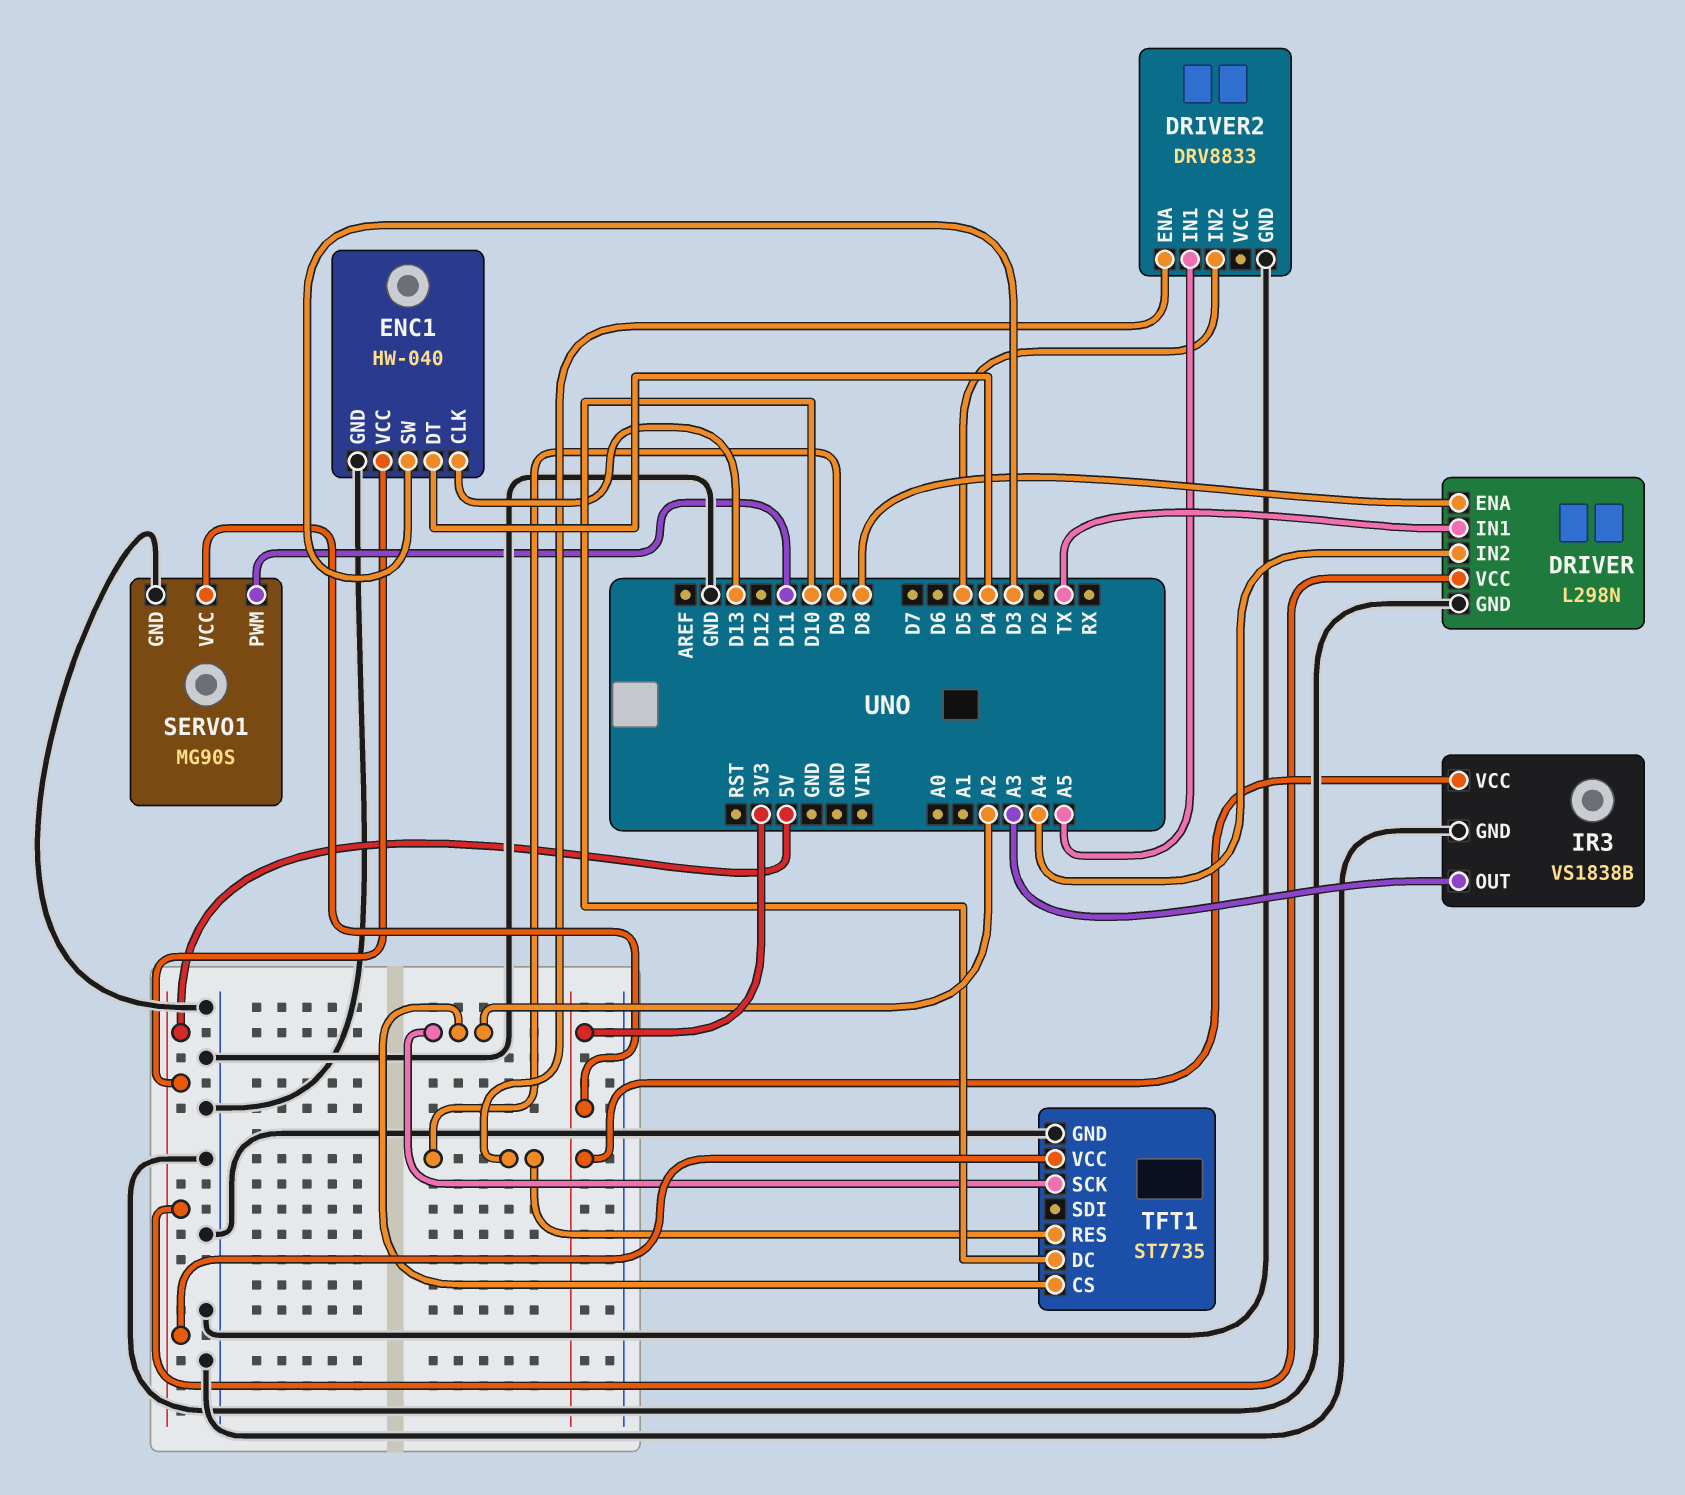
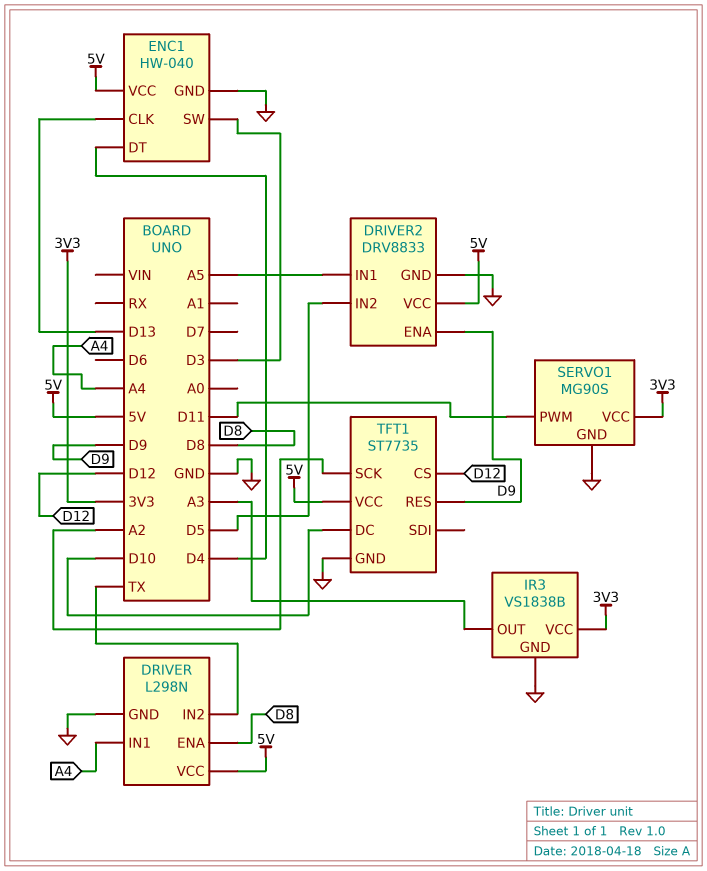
DRIVER pin IN1: TX -> A4
DRIVER pin IN2: A4 -> TX
DRIVER2 pin VCC: none -> 5V
TFT1 pin CS: A2 -> D12

